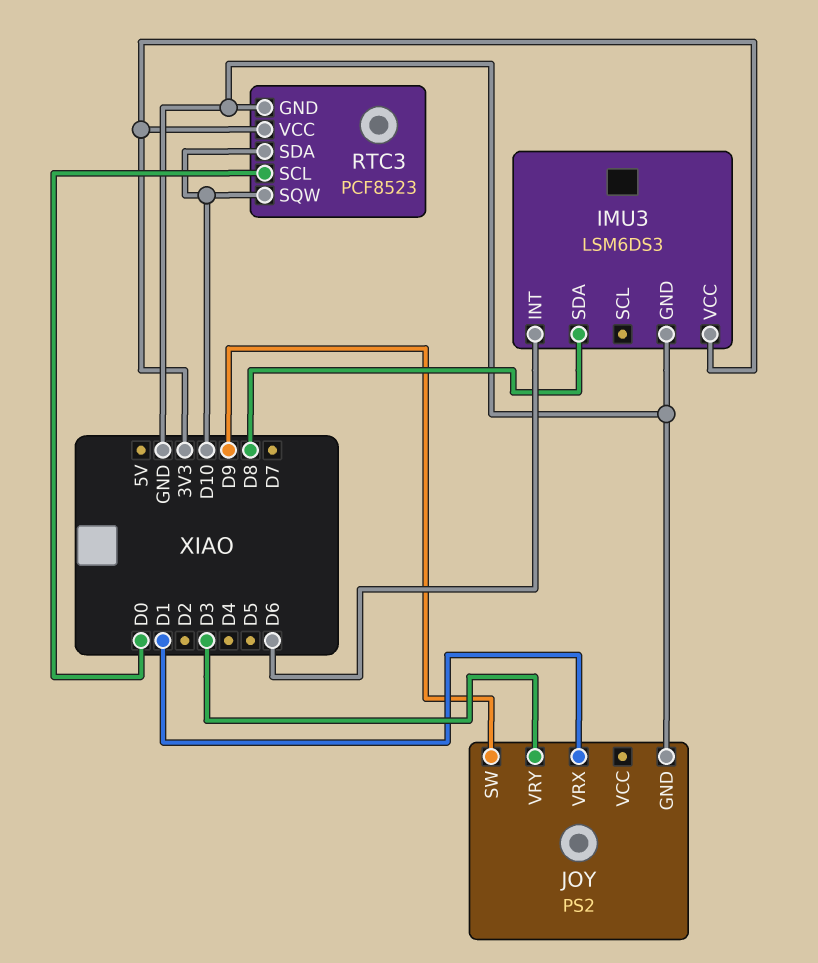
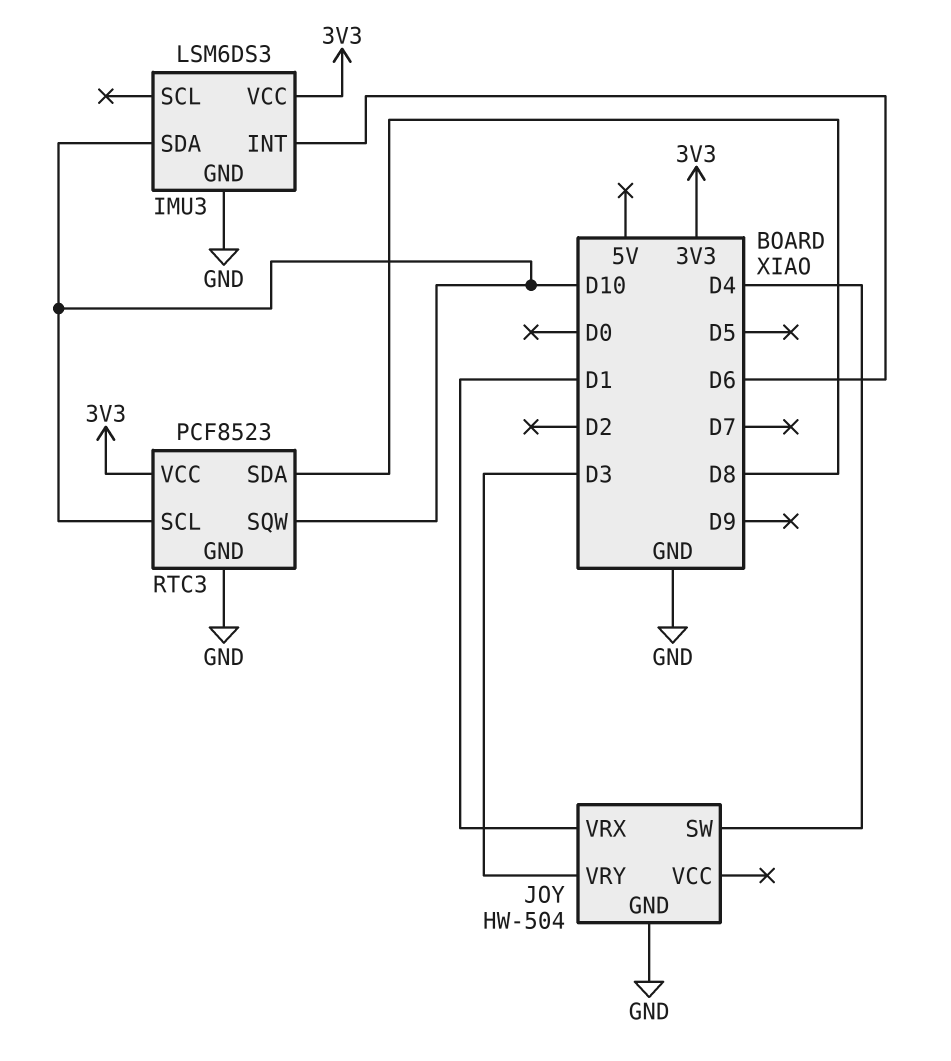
IMU3 pin SDA: D8 -> D10
JOY: PS2 -> HW-504
JOY pin SW: D9 -> D4
RTC3 pin SCL: D0 -> D10
RTC3 pin SDA: D10 -> D8

